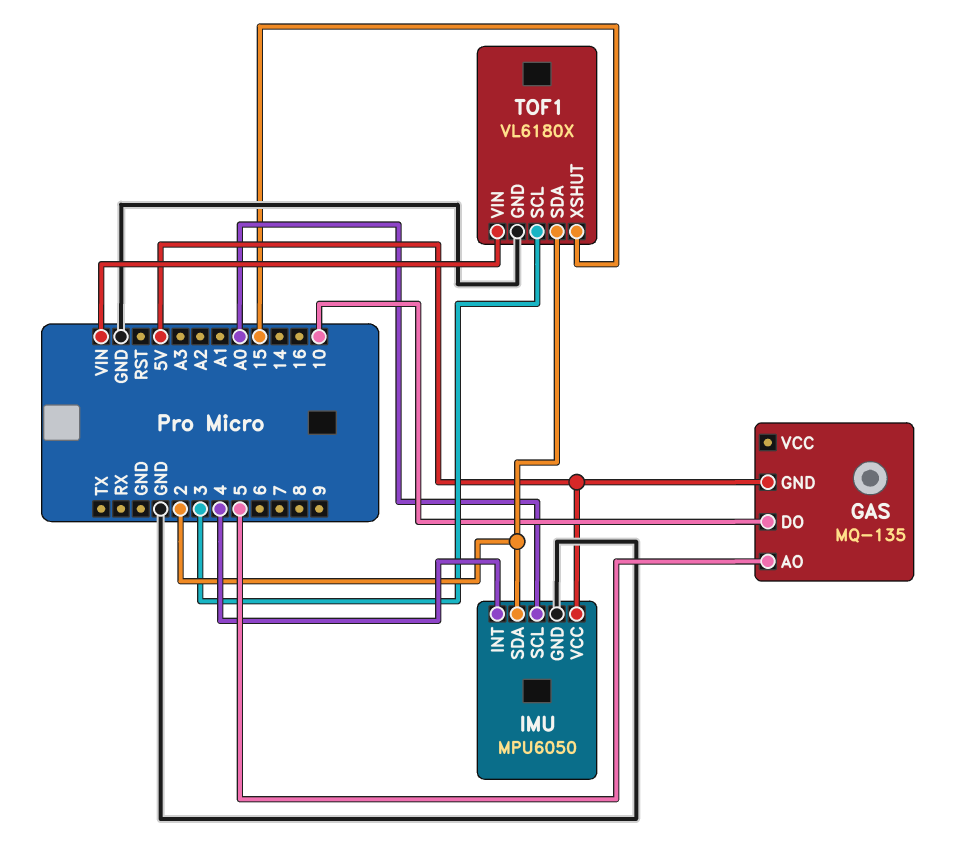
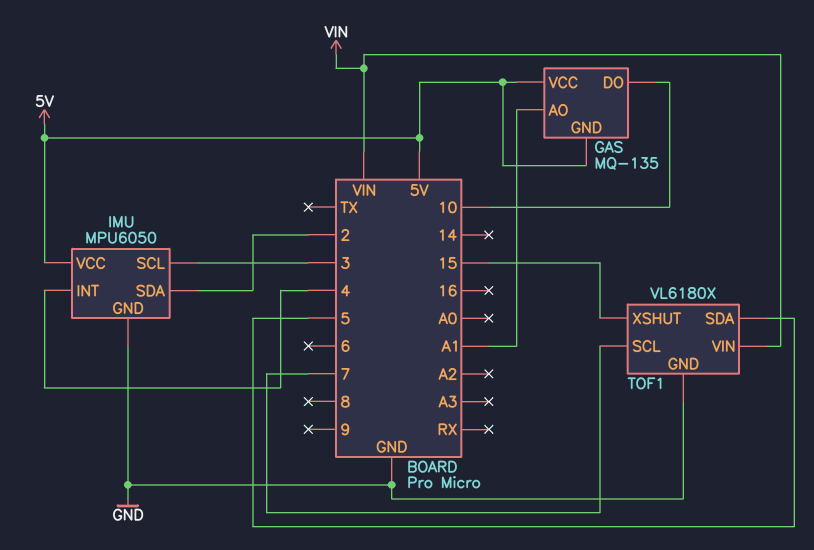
GAS pin AO: 5 -> A1
GAS pin VCC: none -> 5V
IMU pin SCL: A0 -> 3
TOF1 pin SCL: 3 -> 7
TOF1 pin SDA: 2 -> 5

